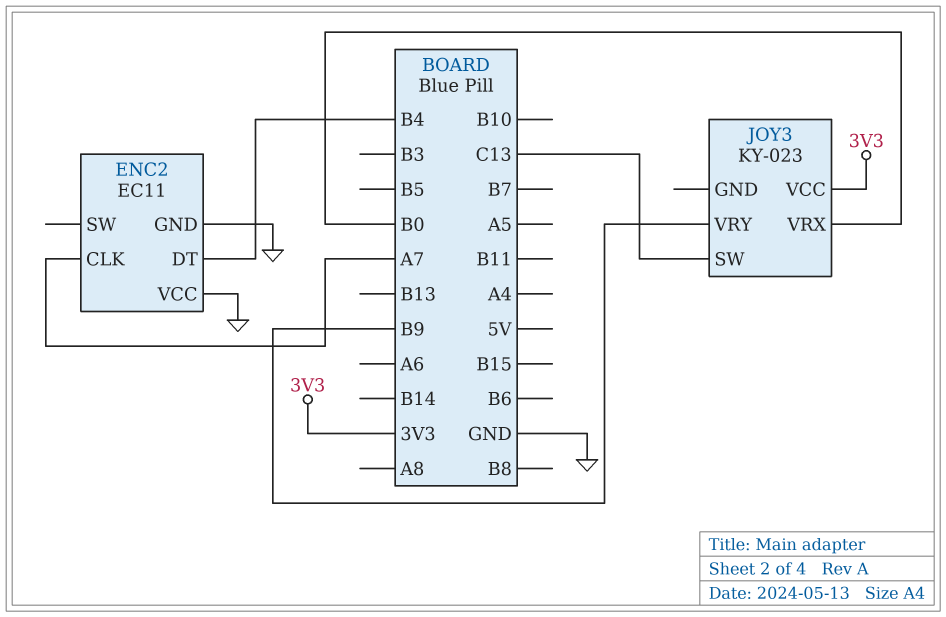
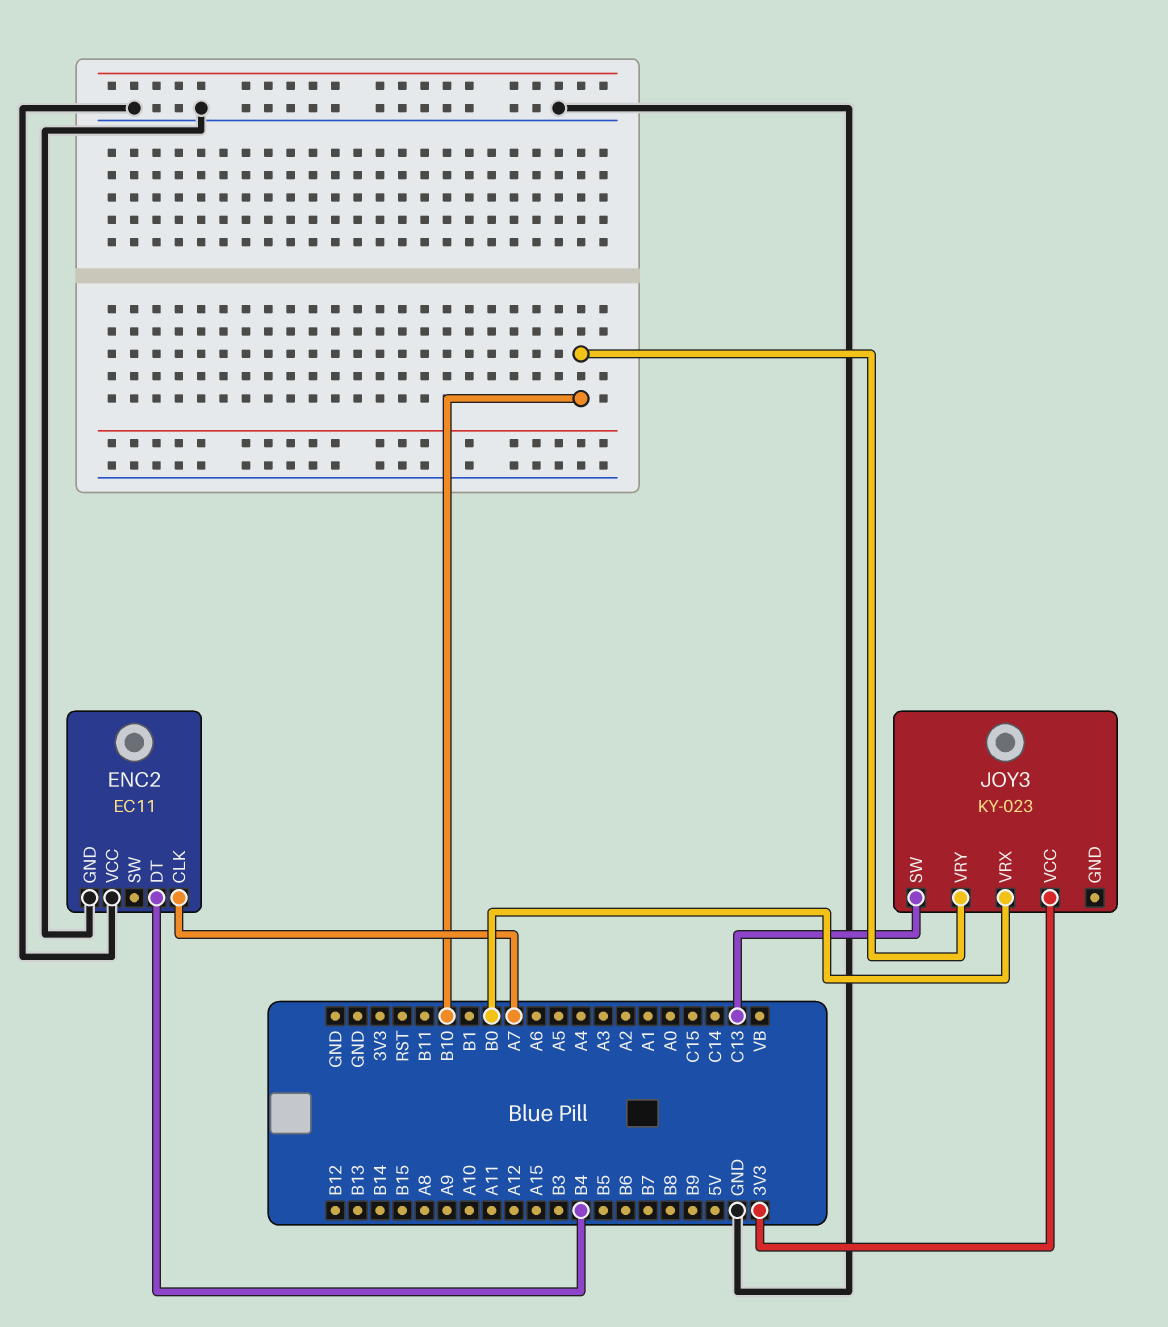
JOY3 pin VRY: B9 -> B10

